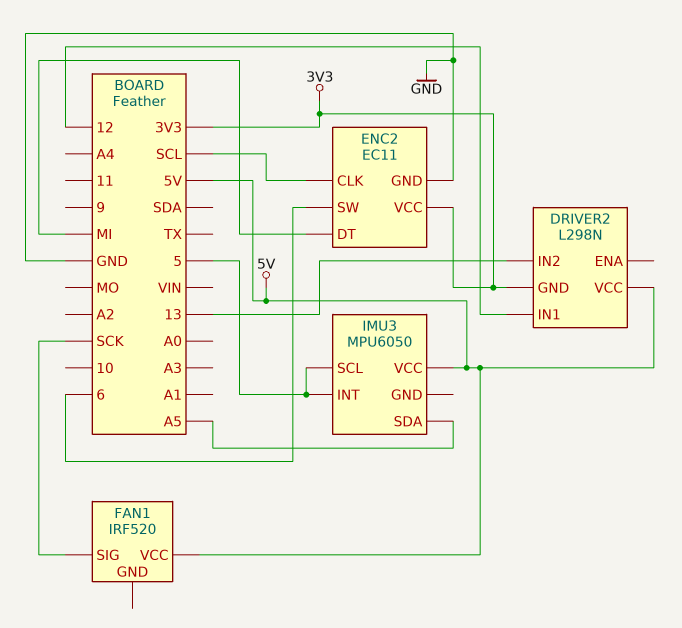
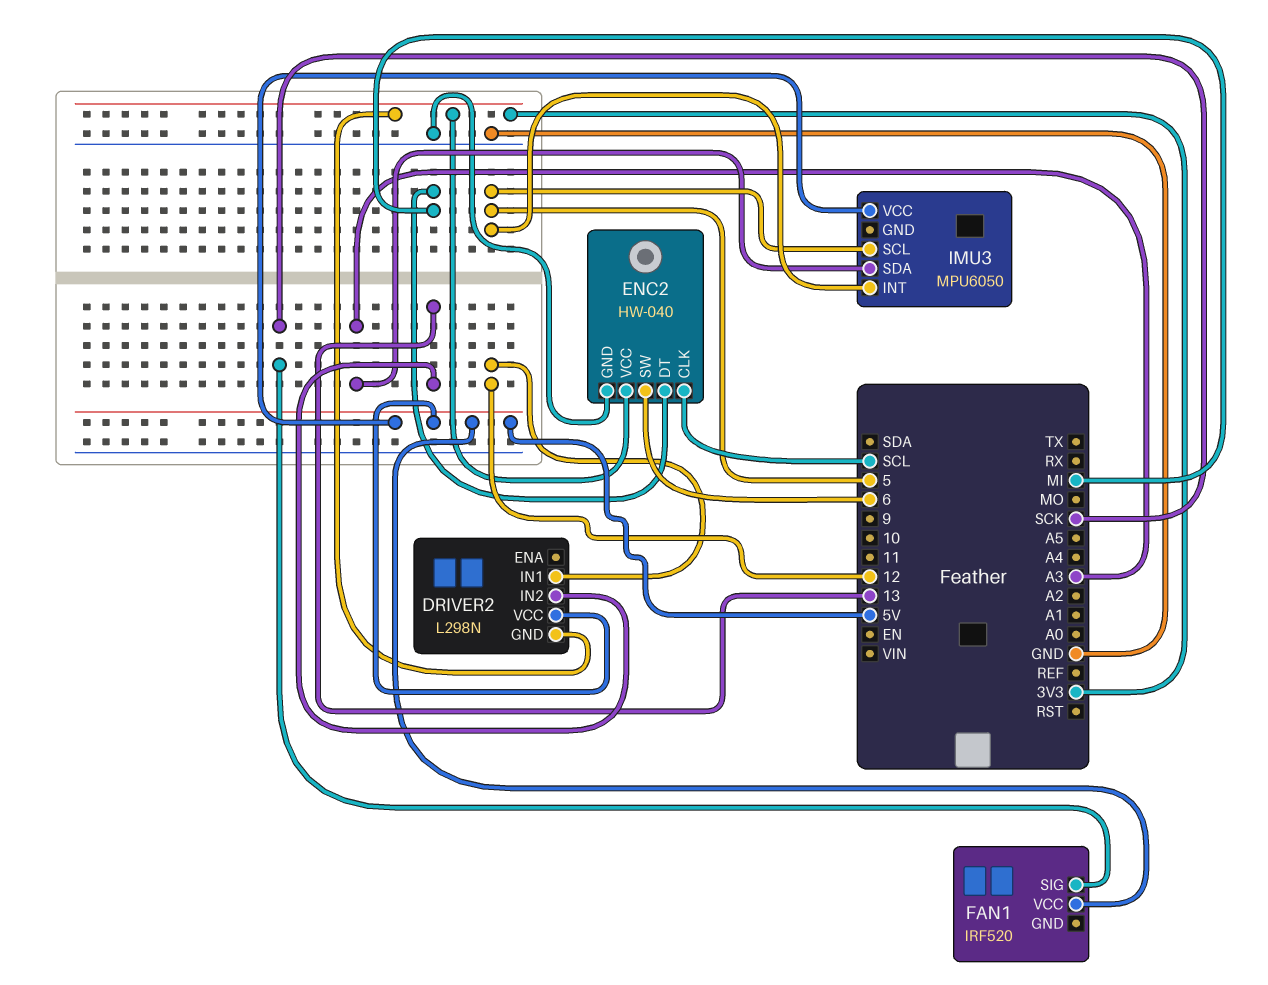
ENC2: EC11 -> HW-040
IMU3 pin SDA: A5 -> A3

